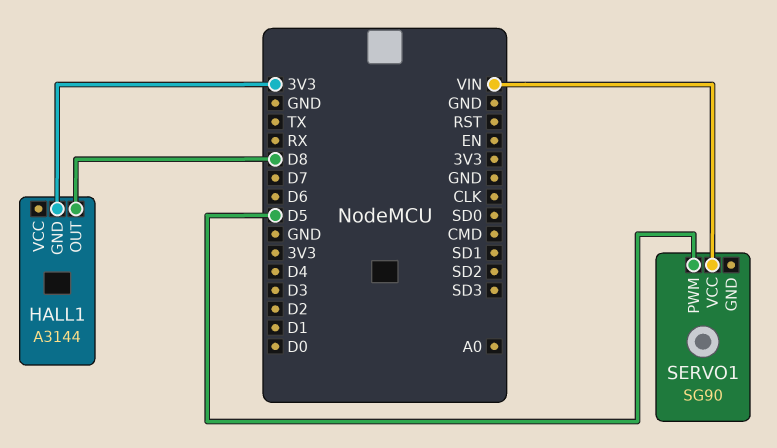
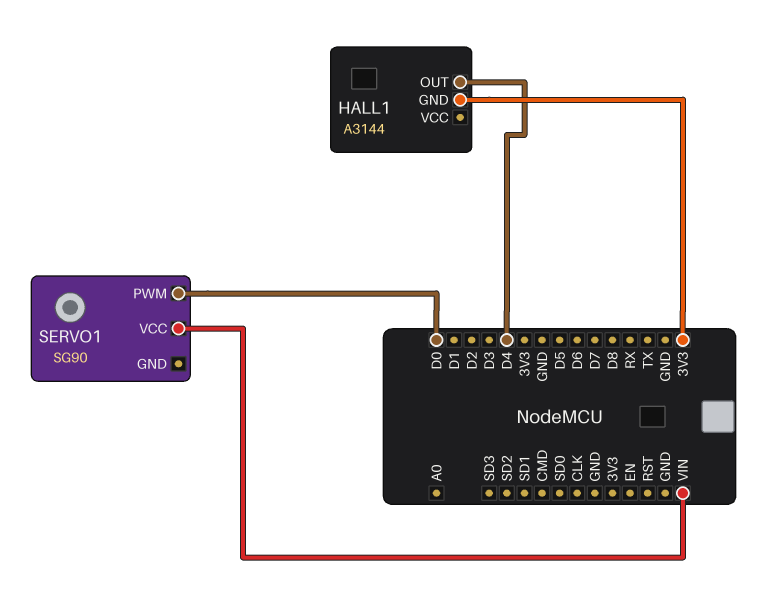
HALL1 pin OUT: D8 -> D4
SERVO1 pin PWM: D5 -> D0

